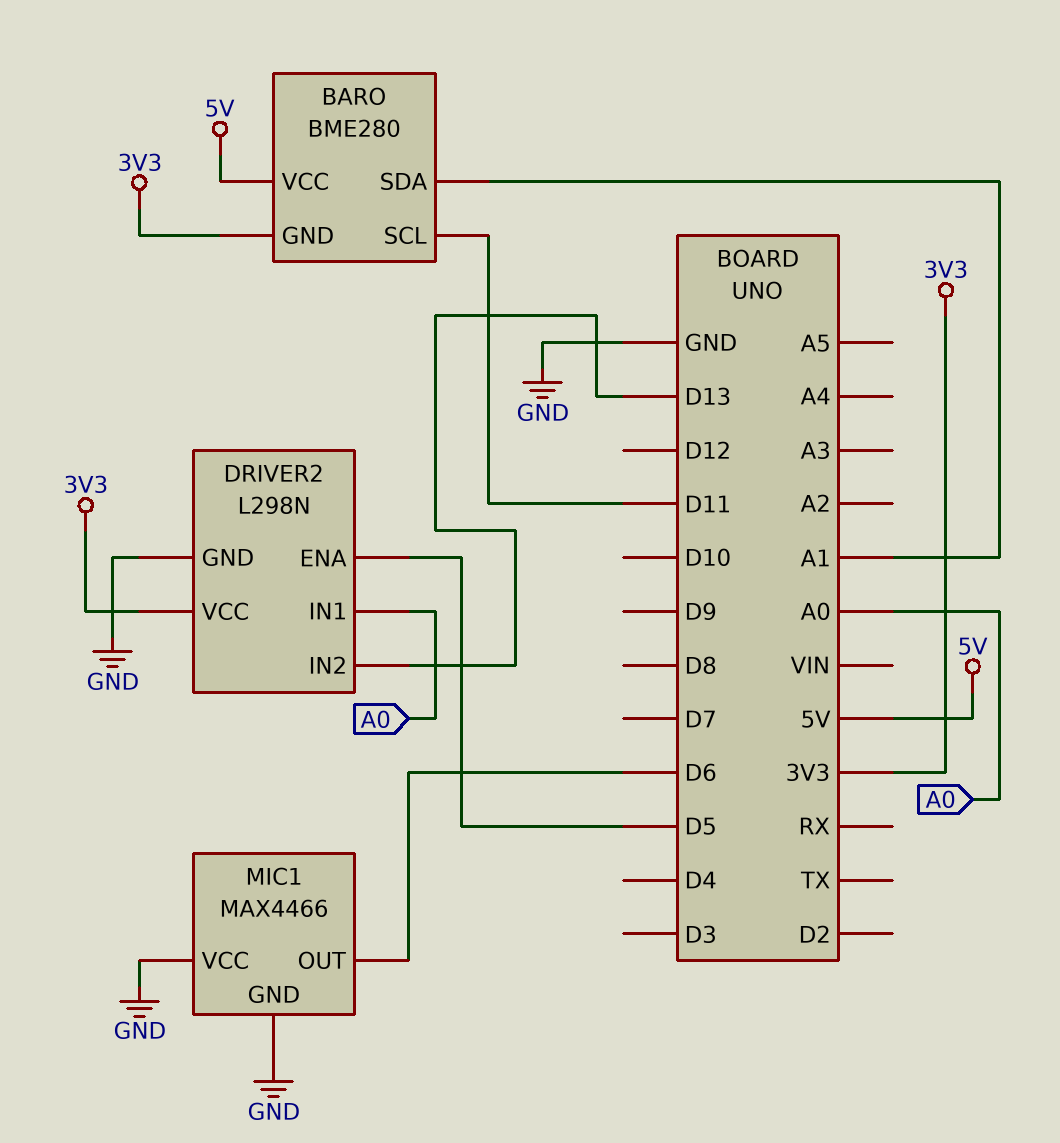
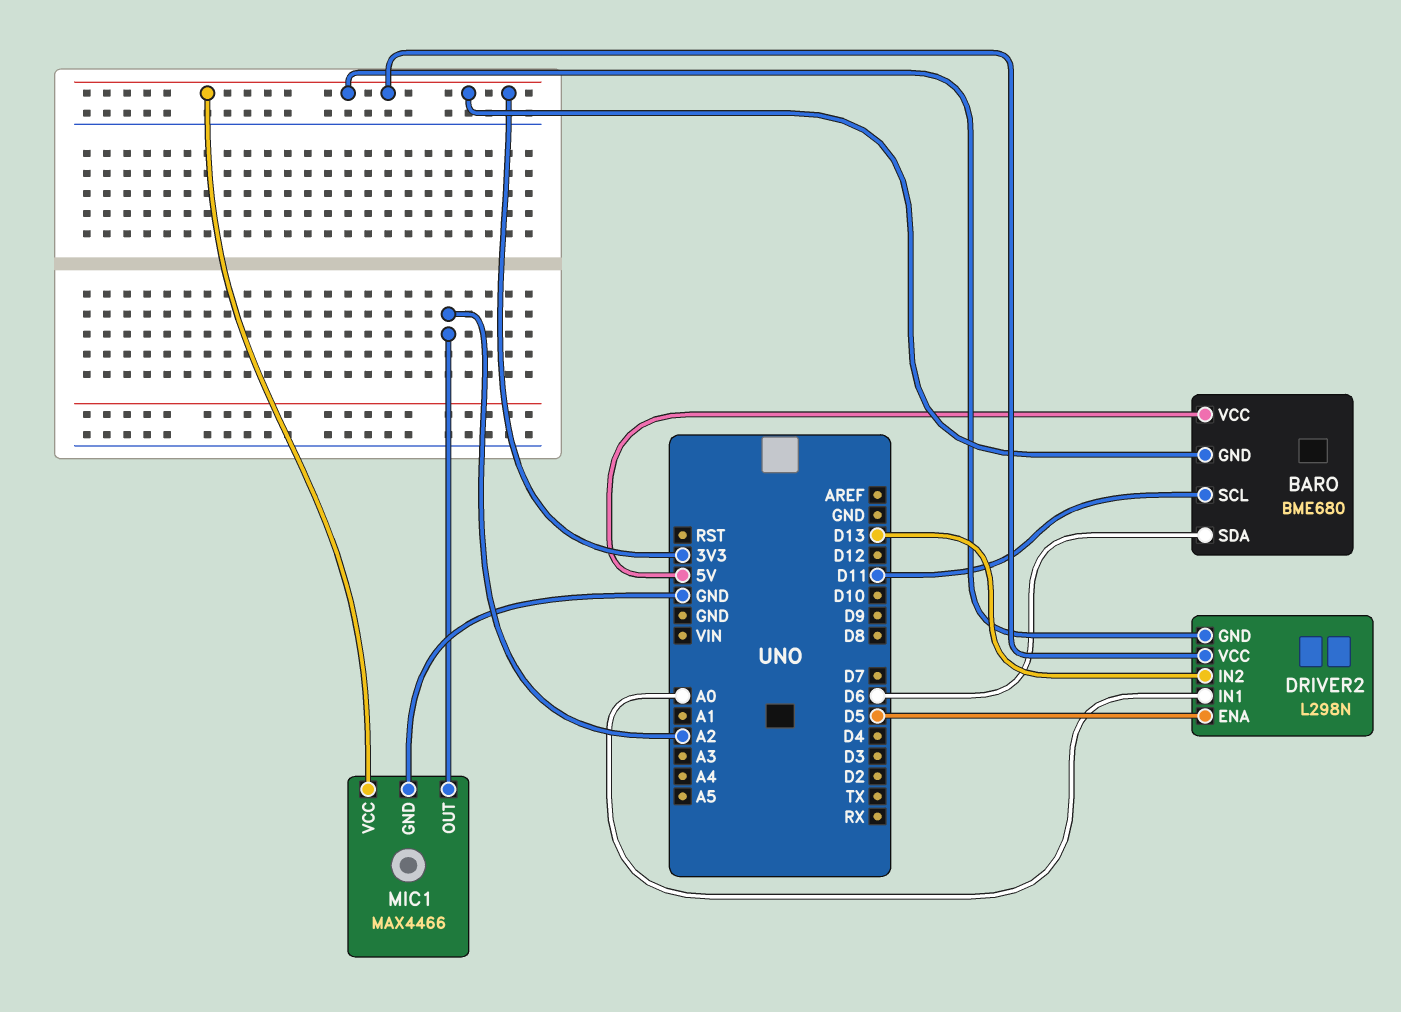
BARO: BME280 -> BME680
BARO pin SDA: A1 -> D6
DRIVER2 pin GND: GND -> 3V3
MIC1 pin OUT: D6 -> A2
MIC1 pin VCC: GND -> 3V3

